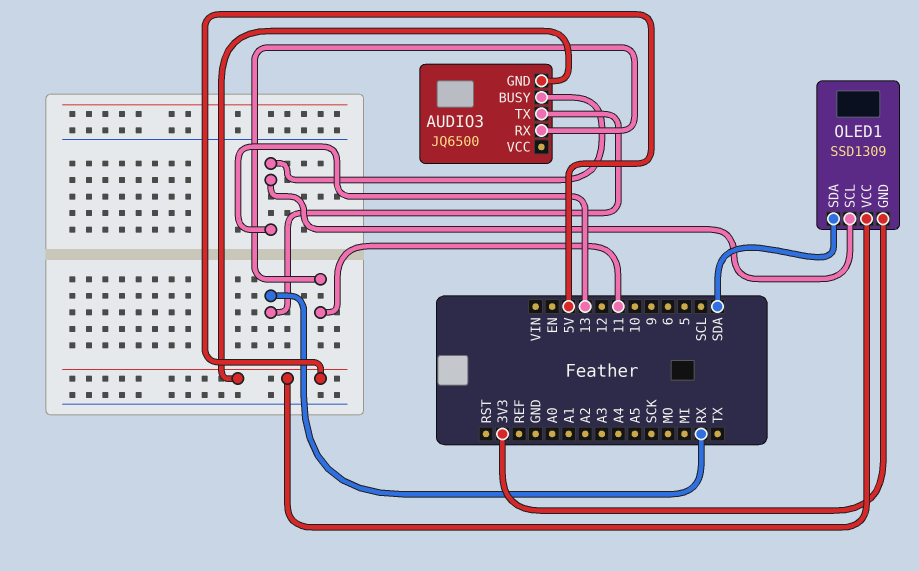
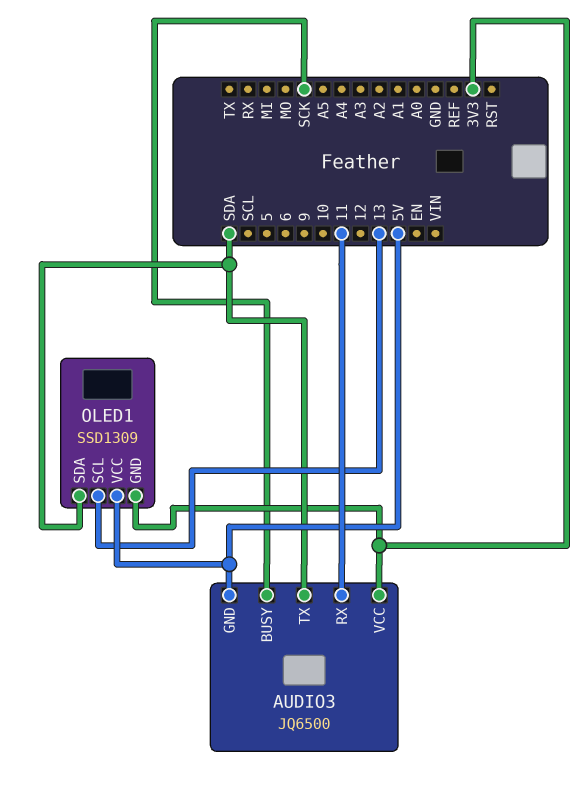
AUDIO3 pin BUSY: 13 -> SCK
AUDIO3 pin TX: RX -> SDA
AUDIO3 pin VCC: none -> 3V3

